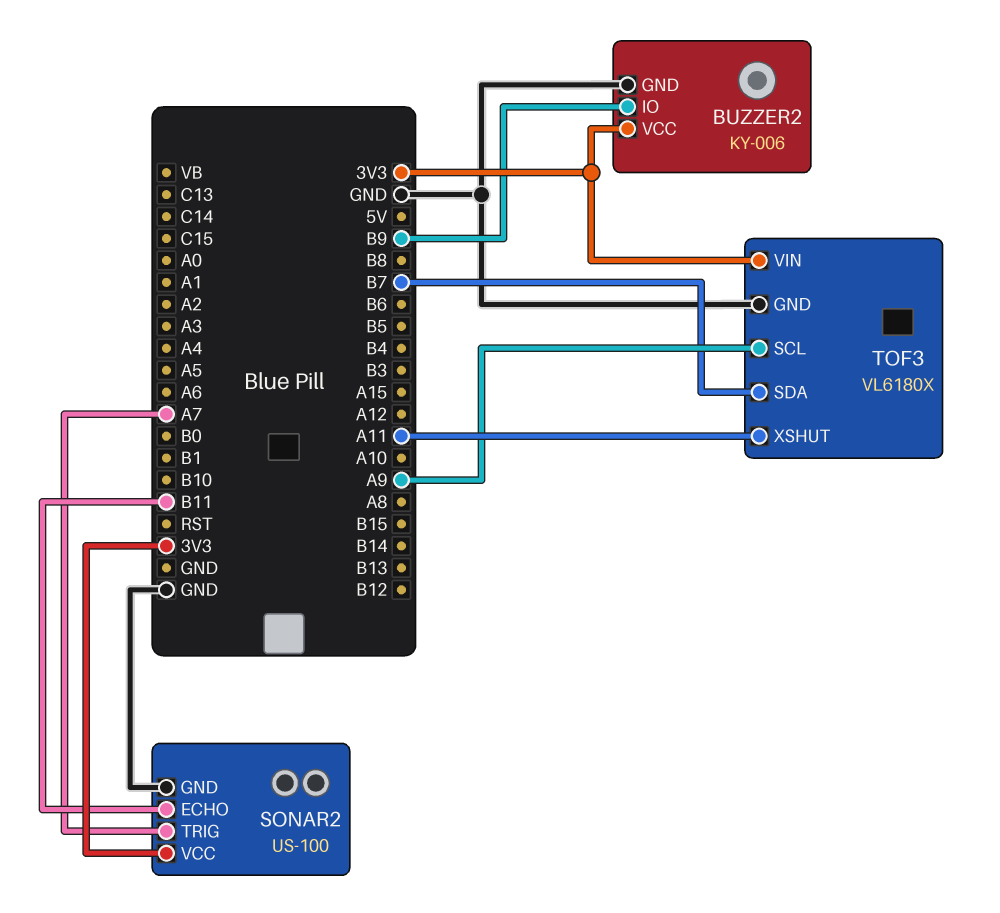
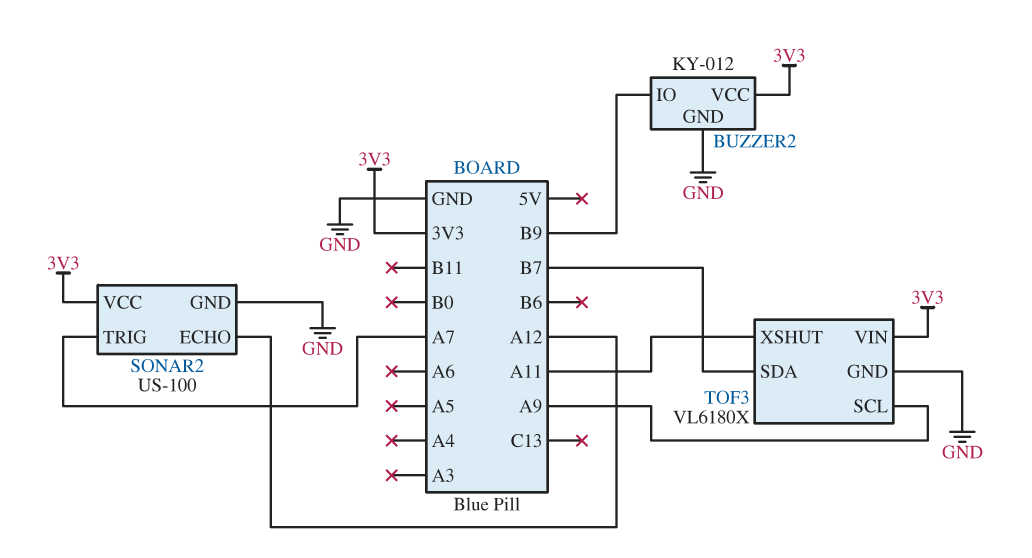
BUZZER2: KY-006 -> KY-012
SONAR2 pin ECHO: B11 -> A12

